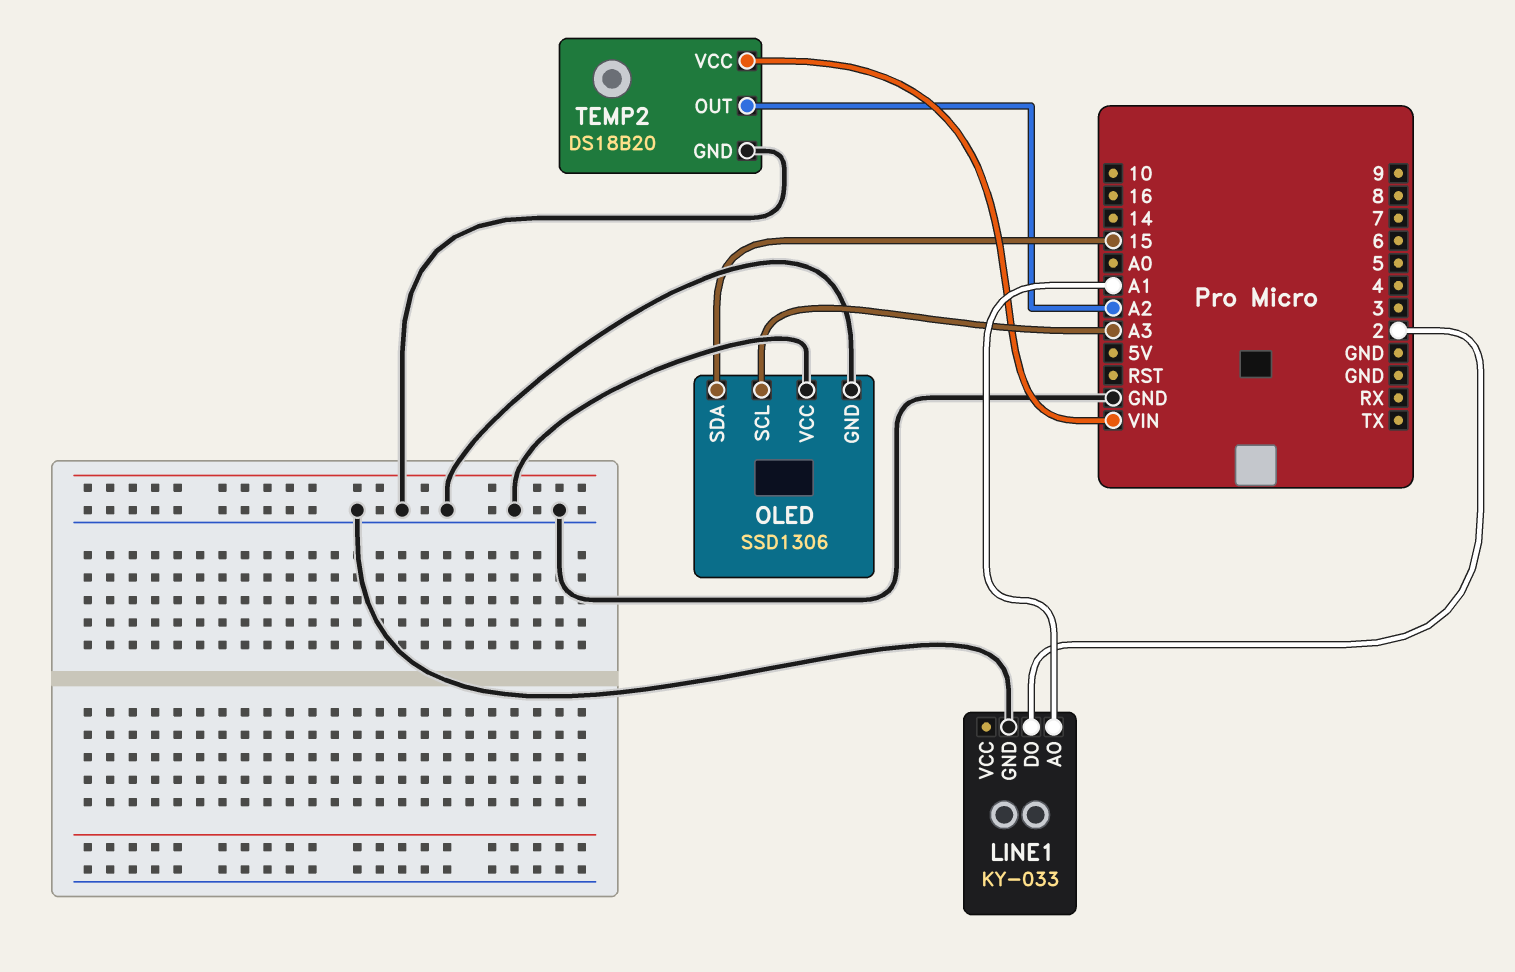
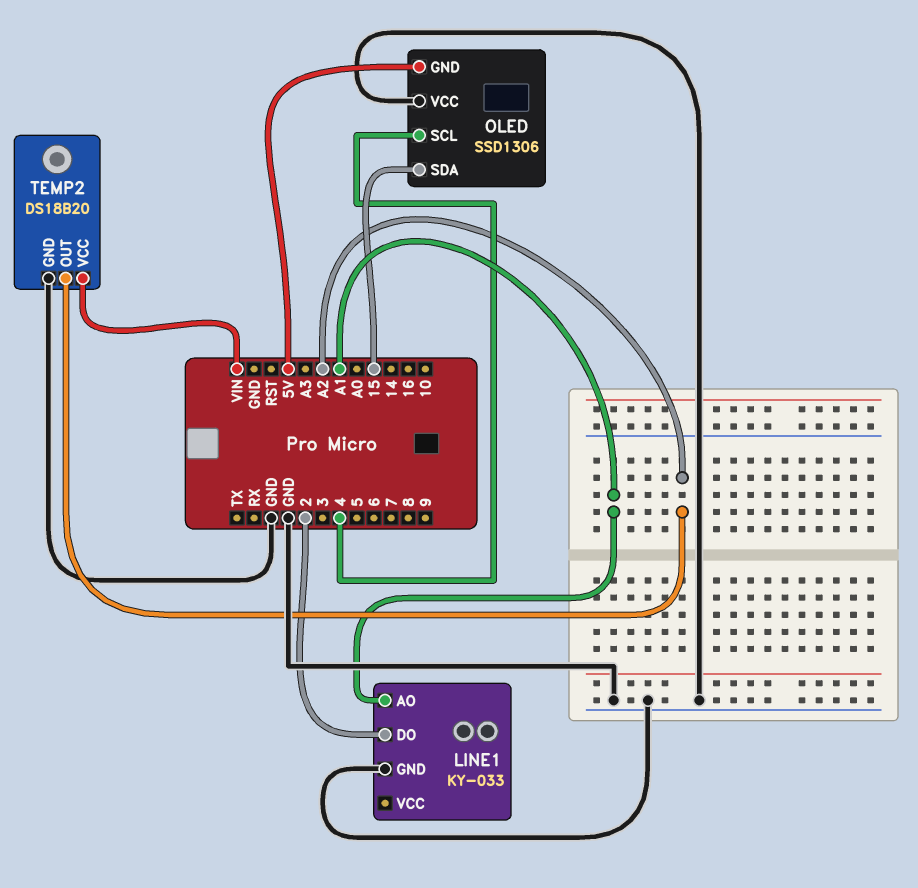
OLED pin GND: GND -> 5V
OLED pin SCL: A3 -> 4

